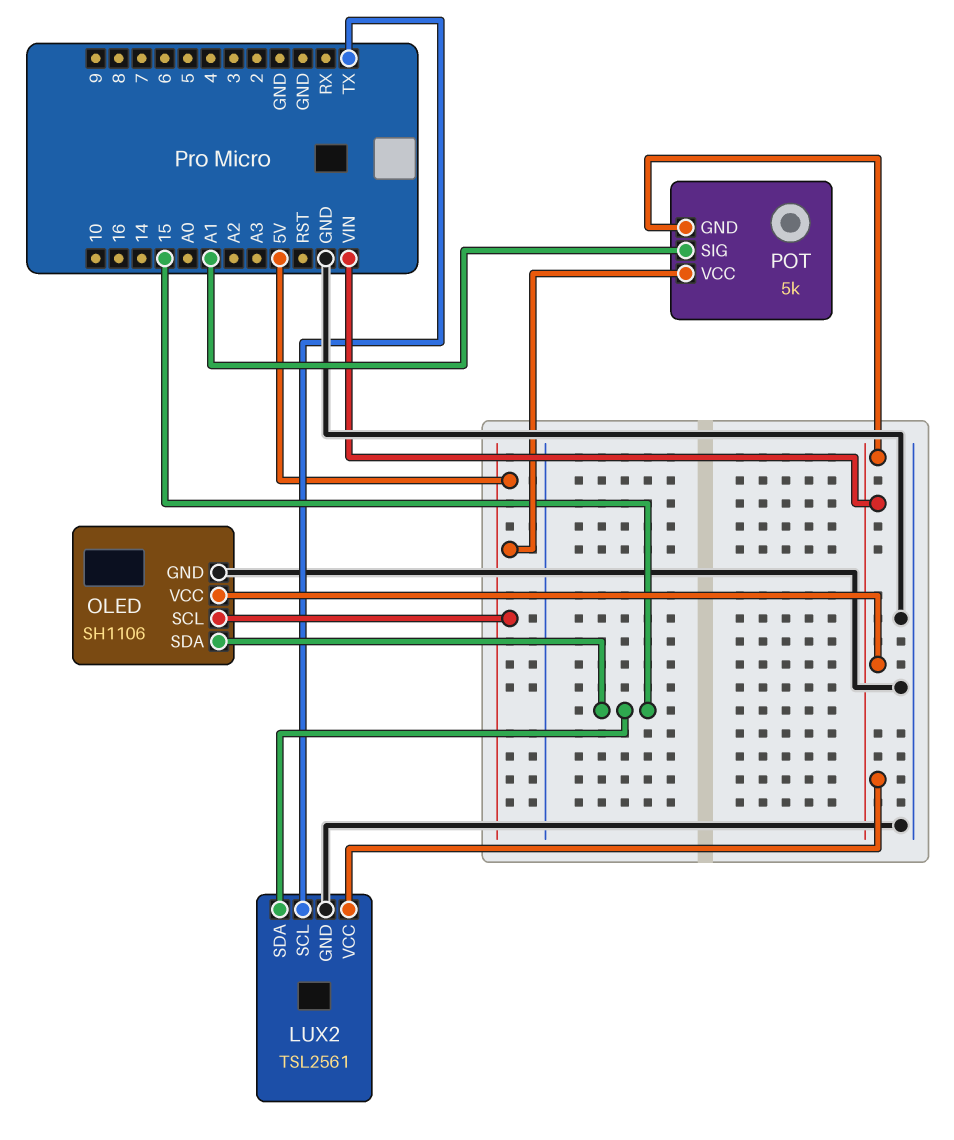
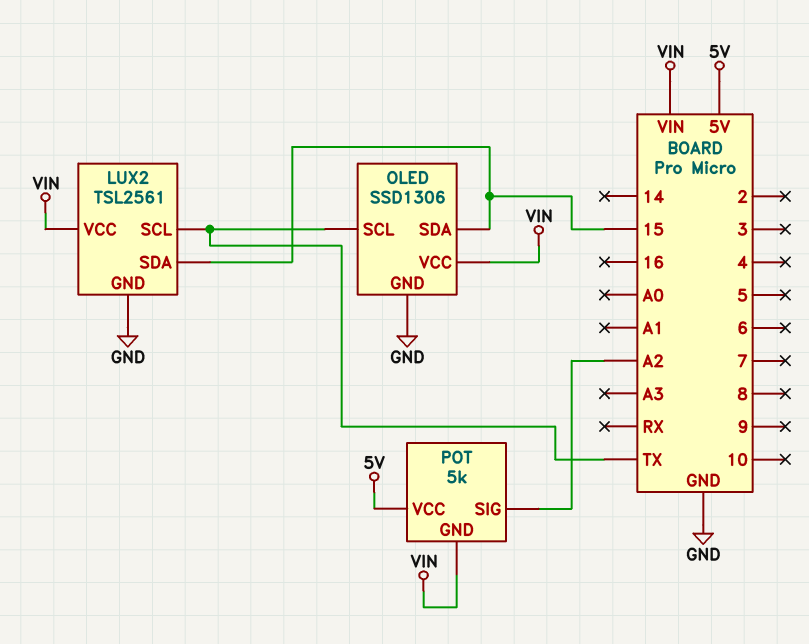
OLED: SH1106 -> SSD1306
OLED pin SCL: 5V -> TX
POT pin SIG: A1 -> A2

